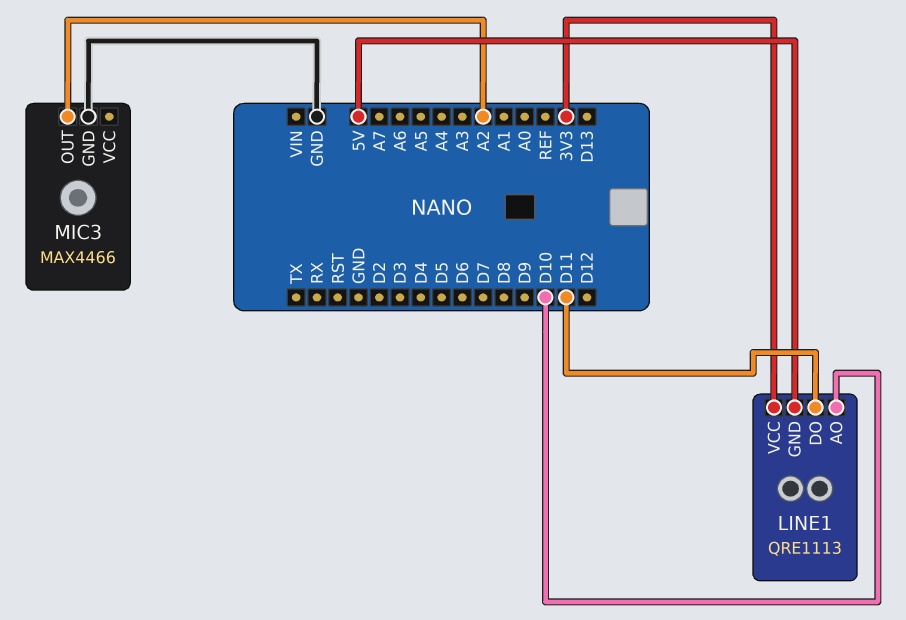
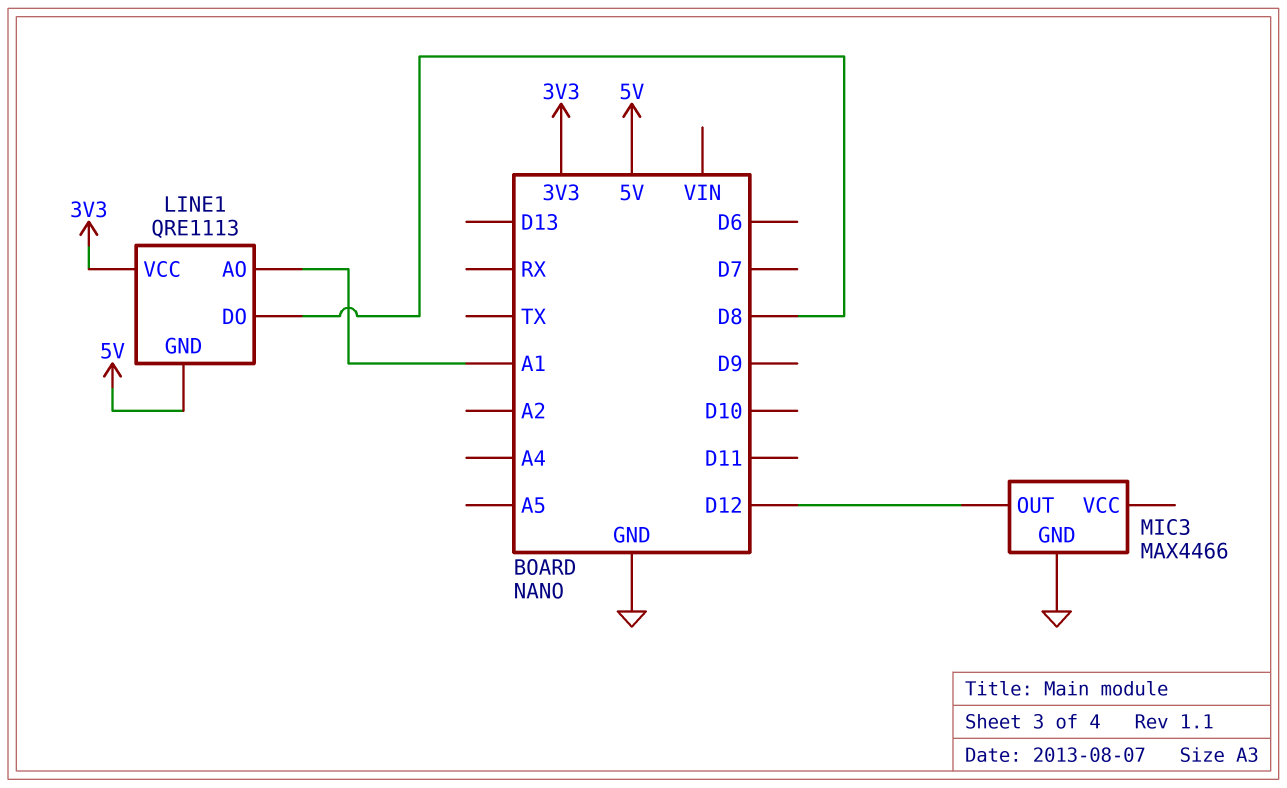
LINE1 pin AO: D10 -> A1
LINE1 pin DO: D11 -> D8
MIC3 pin OUT: A2 -> D12

